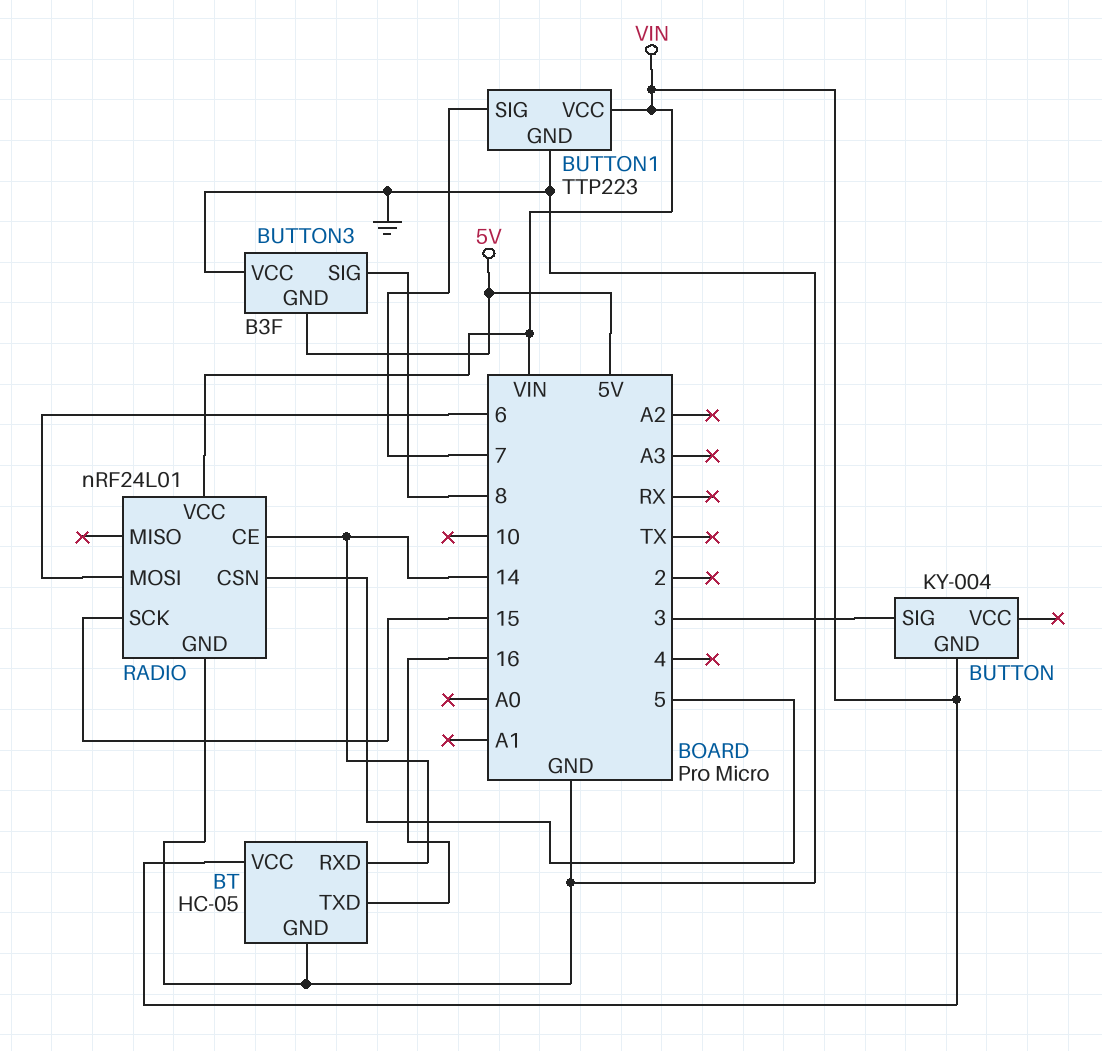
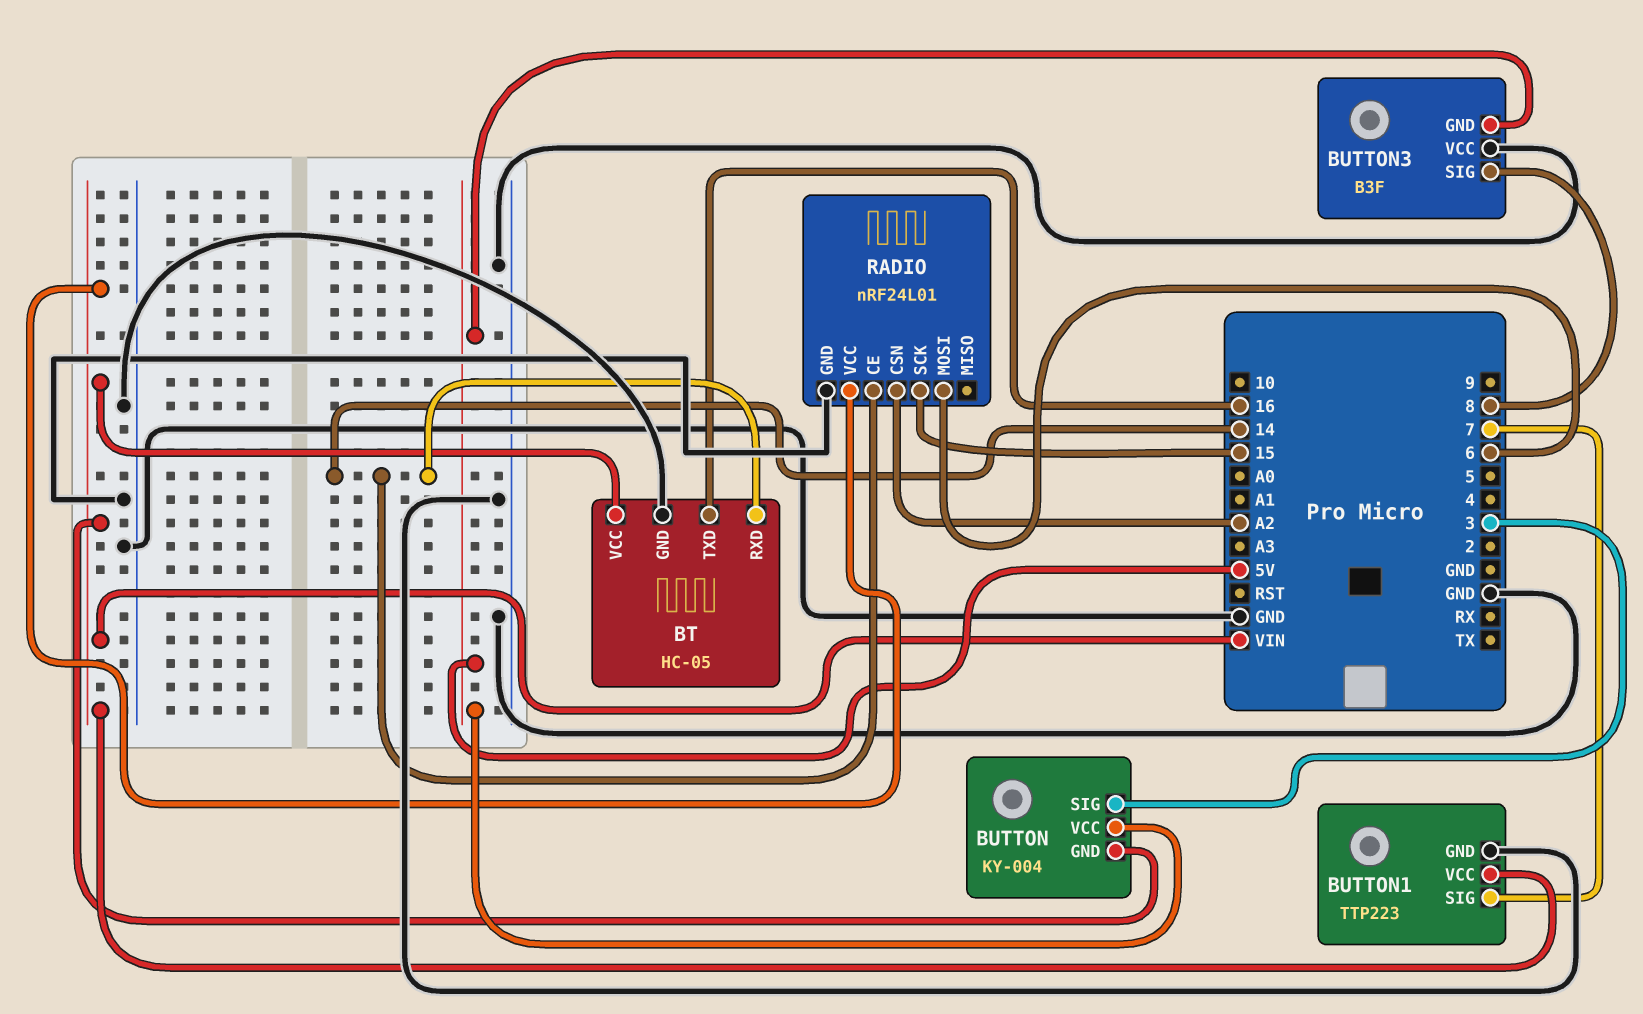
BUTTON pin VCC: none -> 5V
RADIO pin CSN: 5 -> A2

